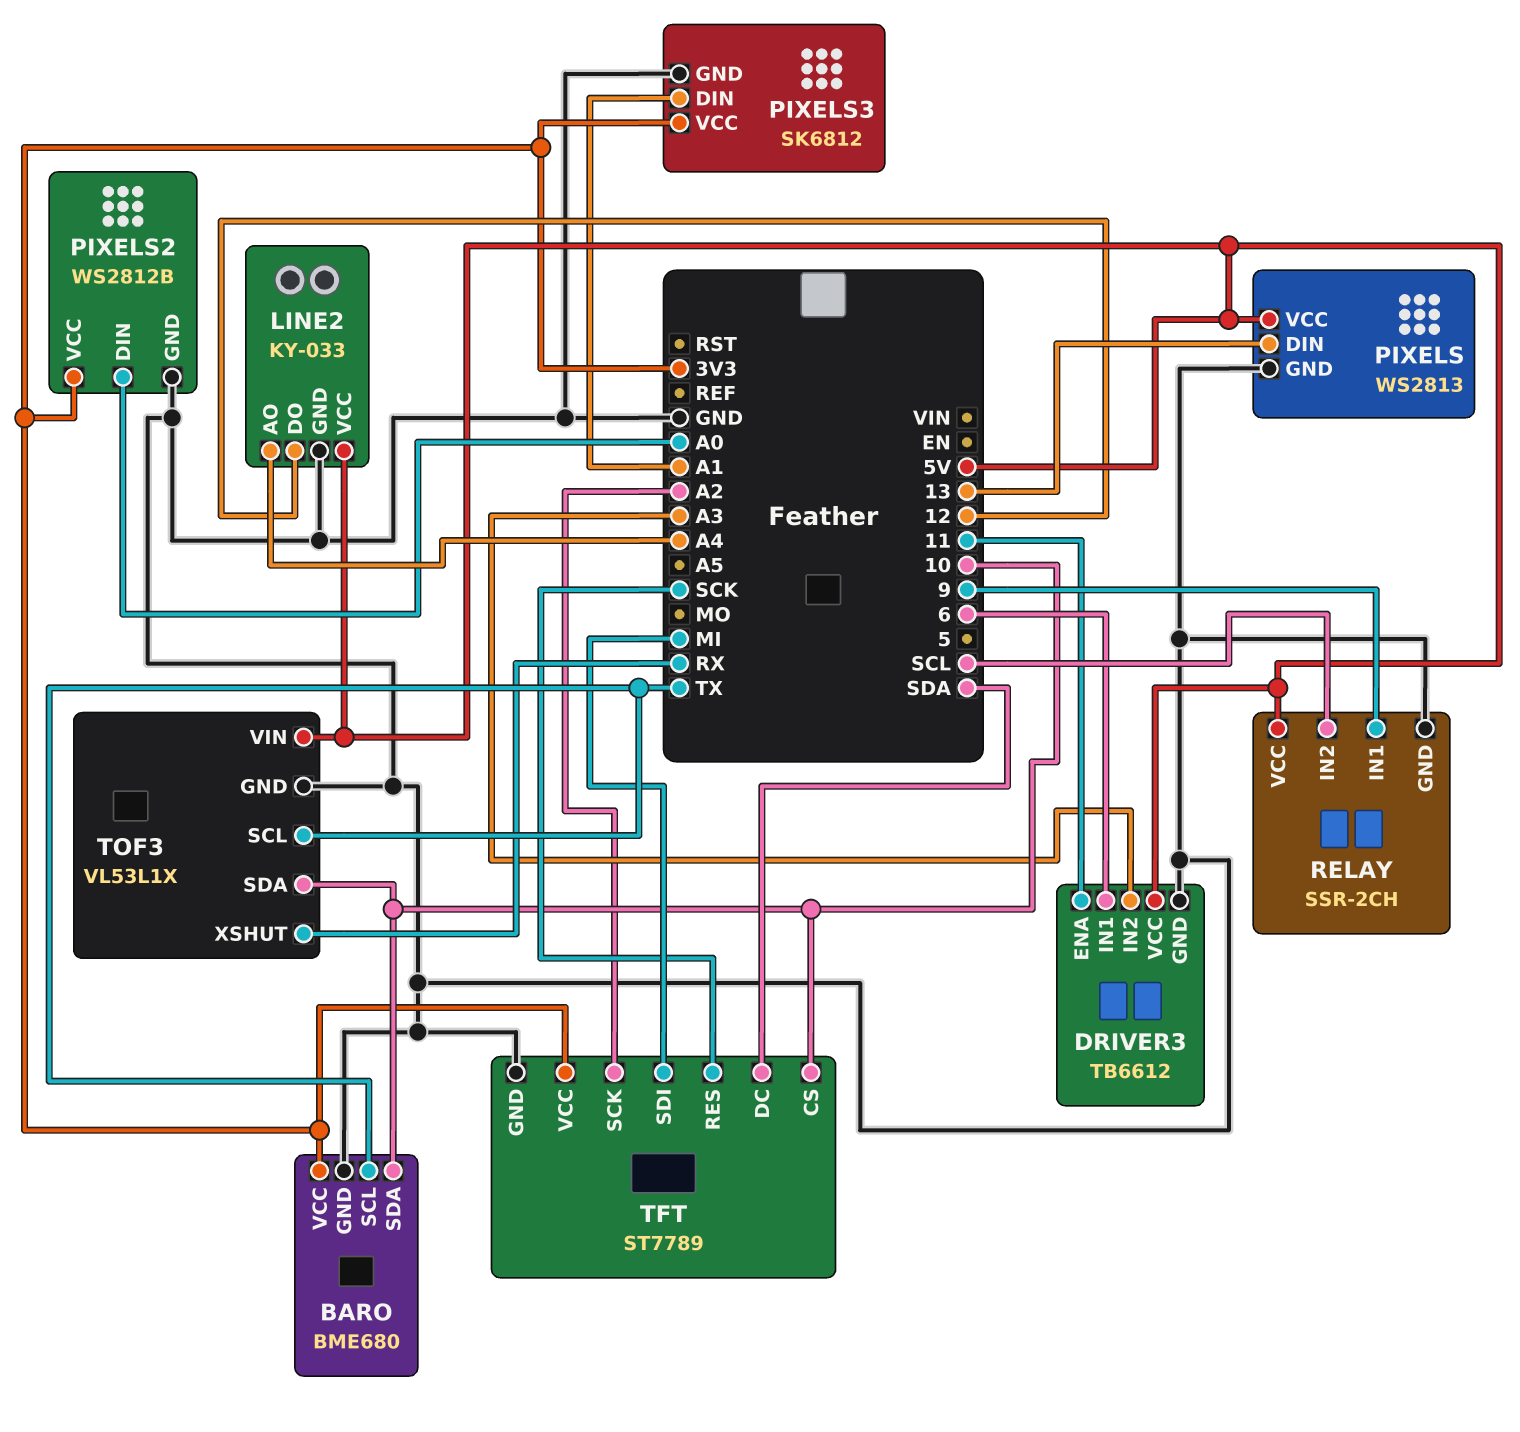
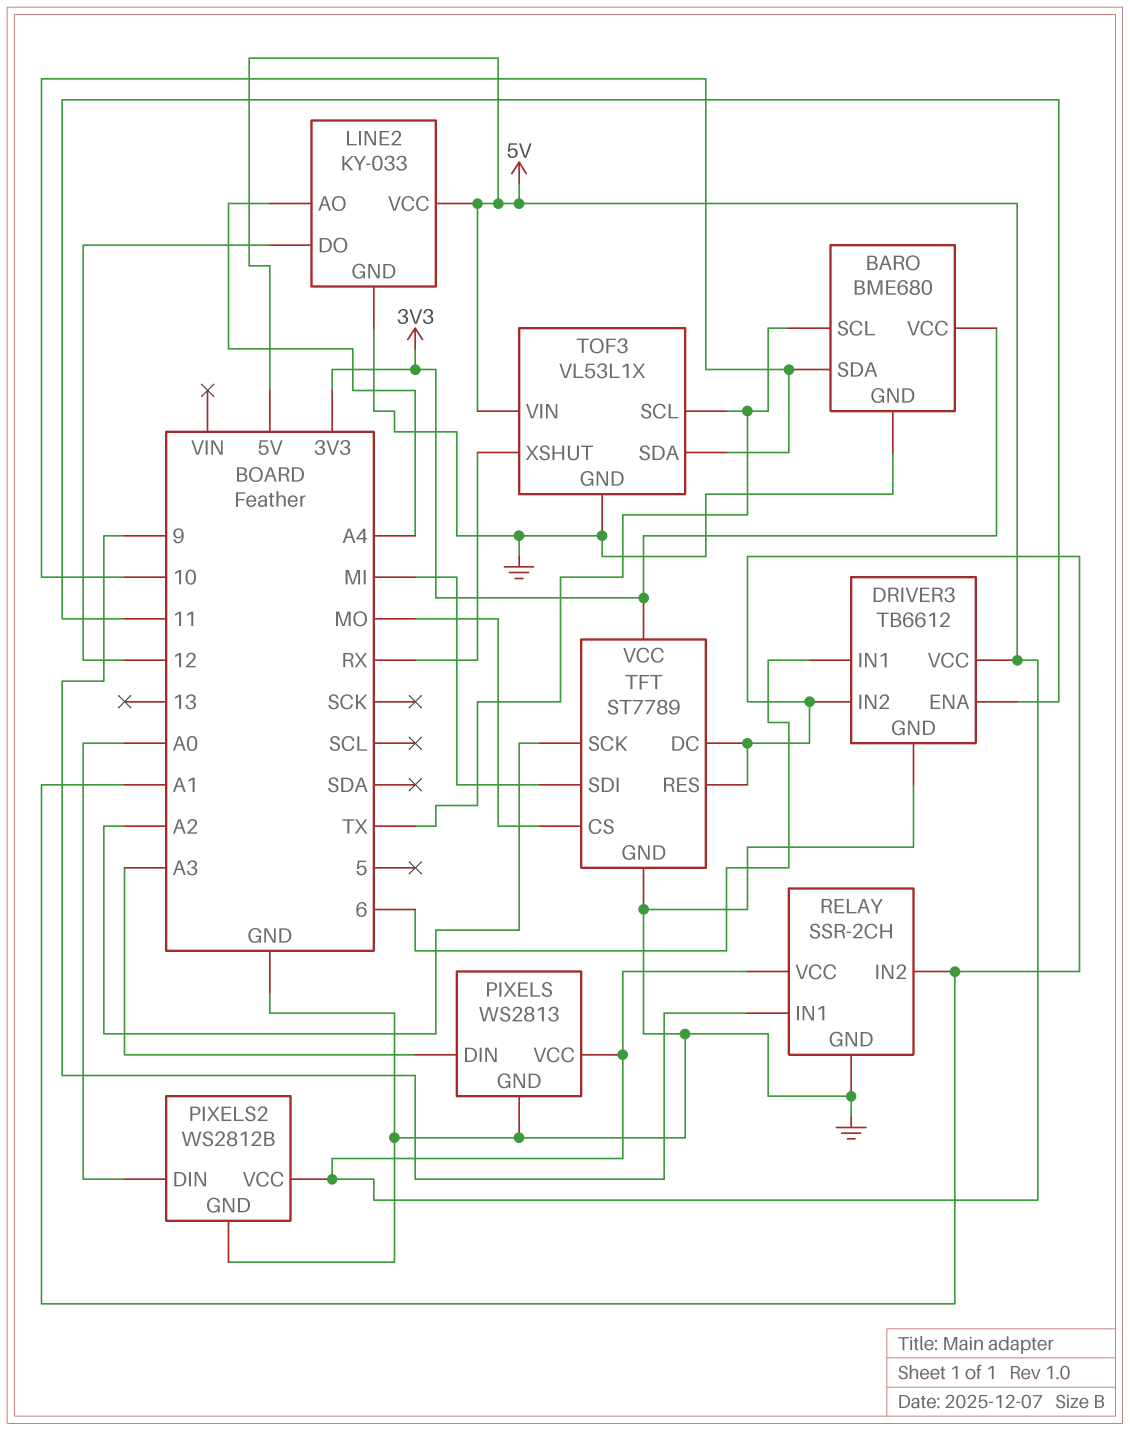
DRIVER3 pin IN2: A3 -> A1
PIXELS pin DIN: 13 -> A3
PIXELS2 pin VCC: 3V3 -> 5V
PIXELS3: SK6812 -> none
PIXELS3 pin DIN: A1 -> none
PIXELS3 pin GND: GND -> none
PIXELS3 pin VCC: 3V3 -> none
RELAY pin IN2: SCL -> A1
TFT pin CS: 10 -> MO
TFT pin DC: SDA -> A1
TFT pin RES: SCK -> A1

